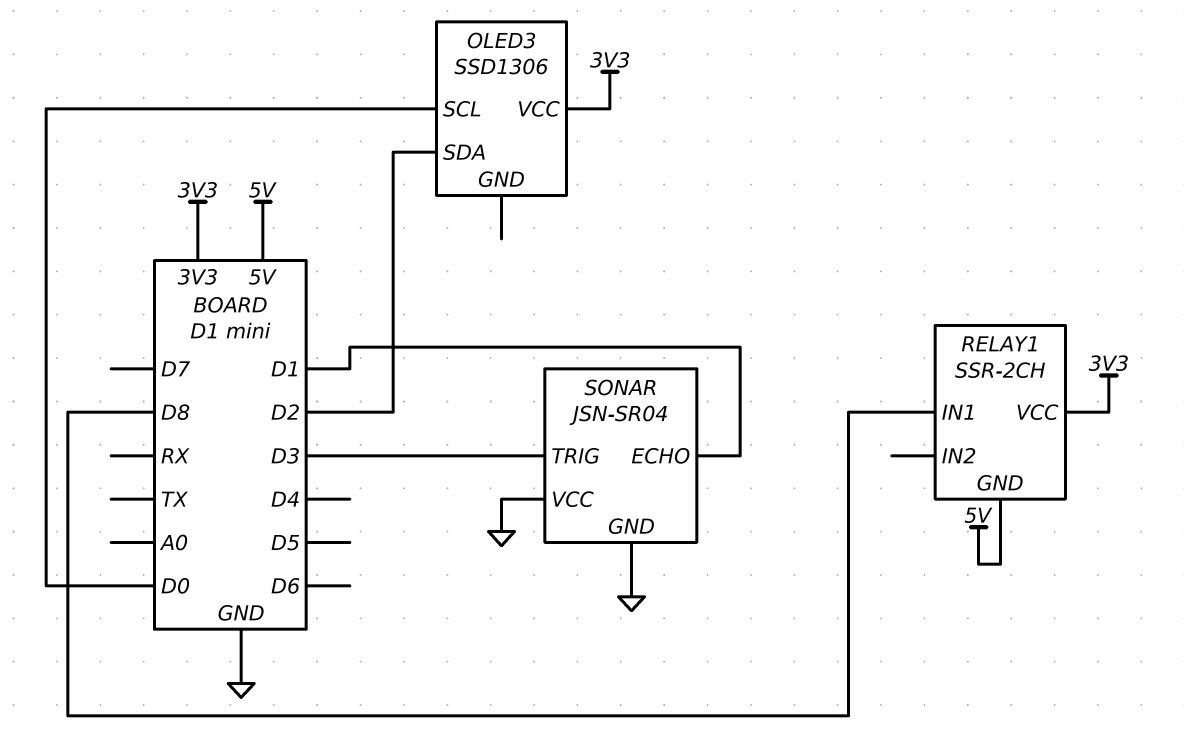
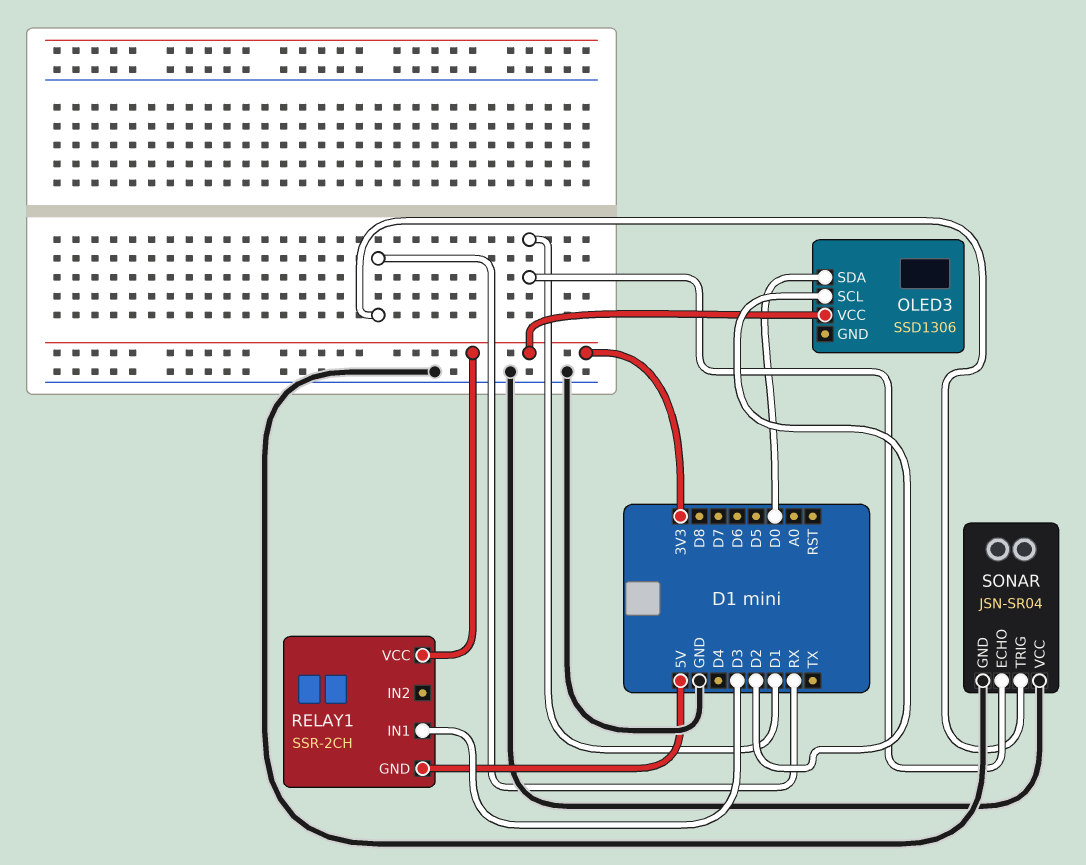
OLED3 pin SCL: D0 -> D2
OLED3 pin SDA: D2 -> D0
RELAY1 pin IN1: D8 -> D3
SONAR pin TRIG: D3 -> RX

